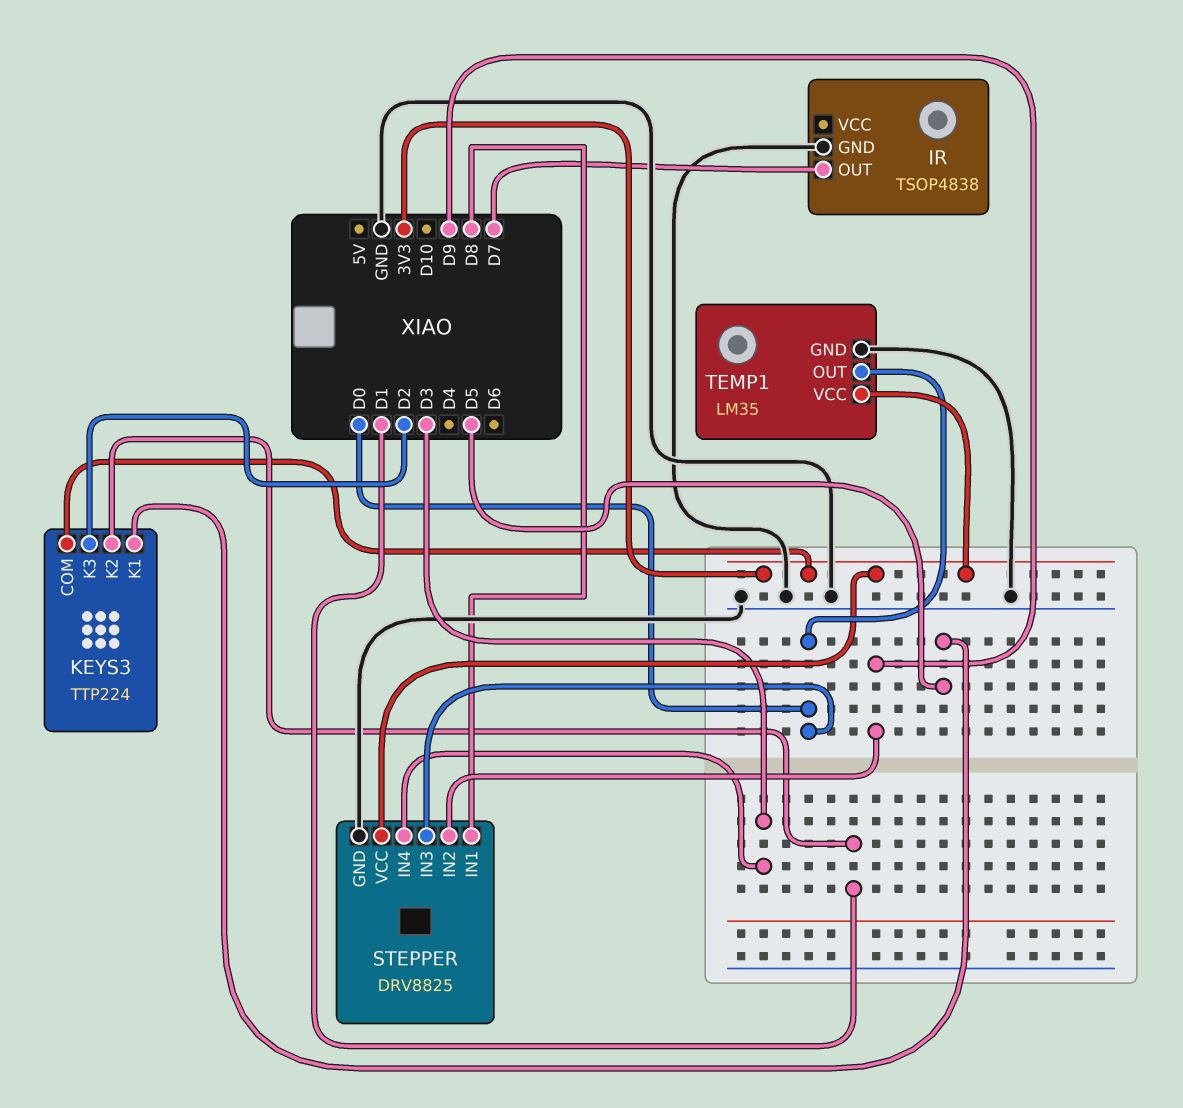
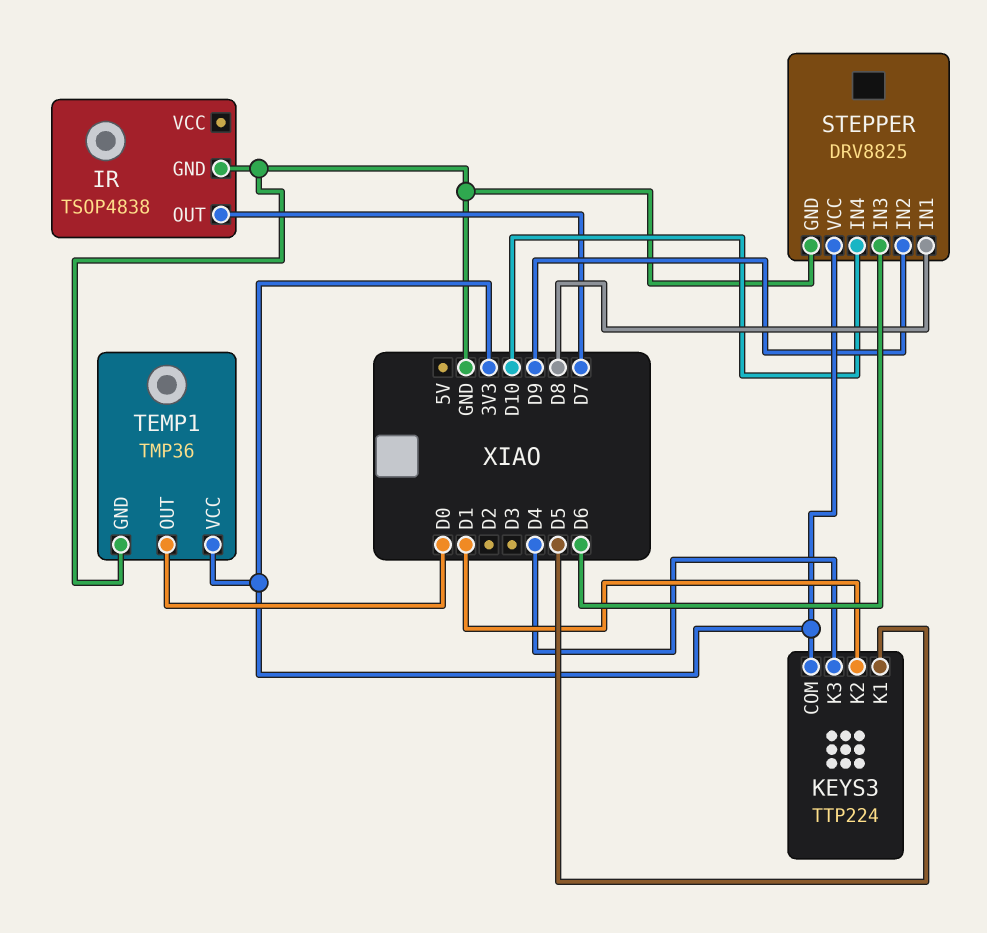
KEYS3 pin K3: D2 -> D4
STEPPER pin IN3: D0 -> D6
STEPPER pin IN4: D3 -> D10
TEMP1: LM35 -> TMP36

